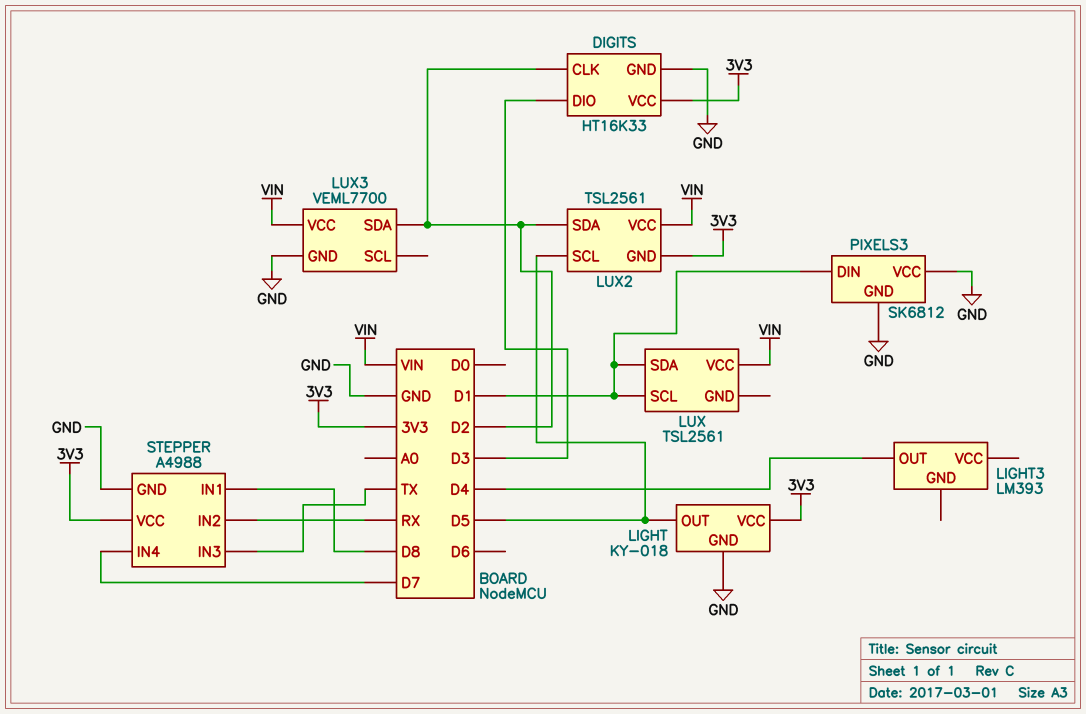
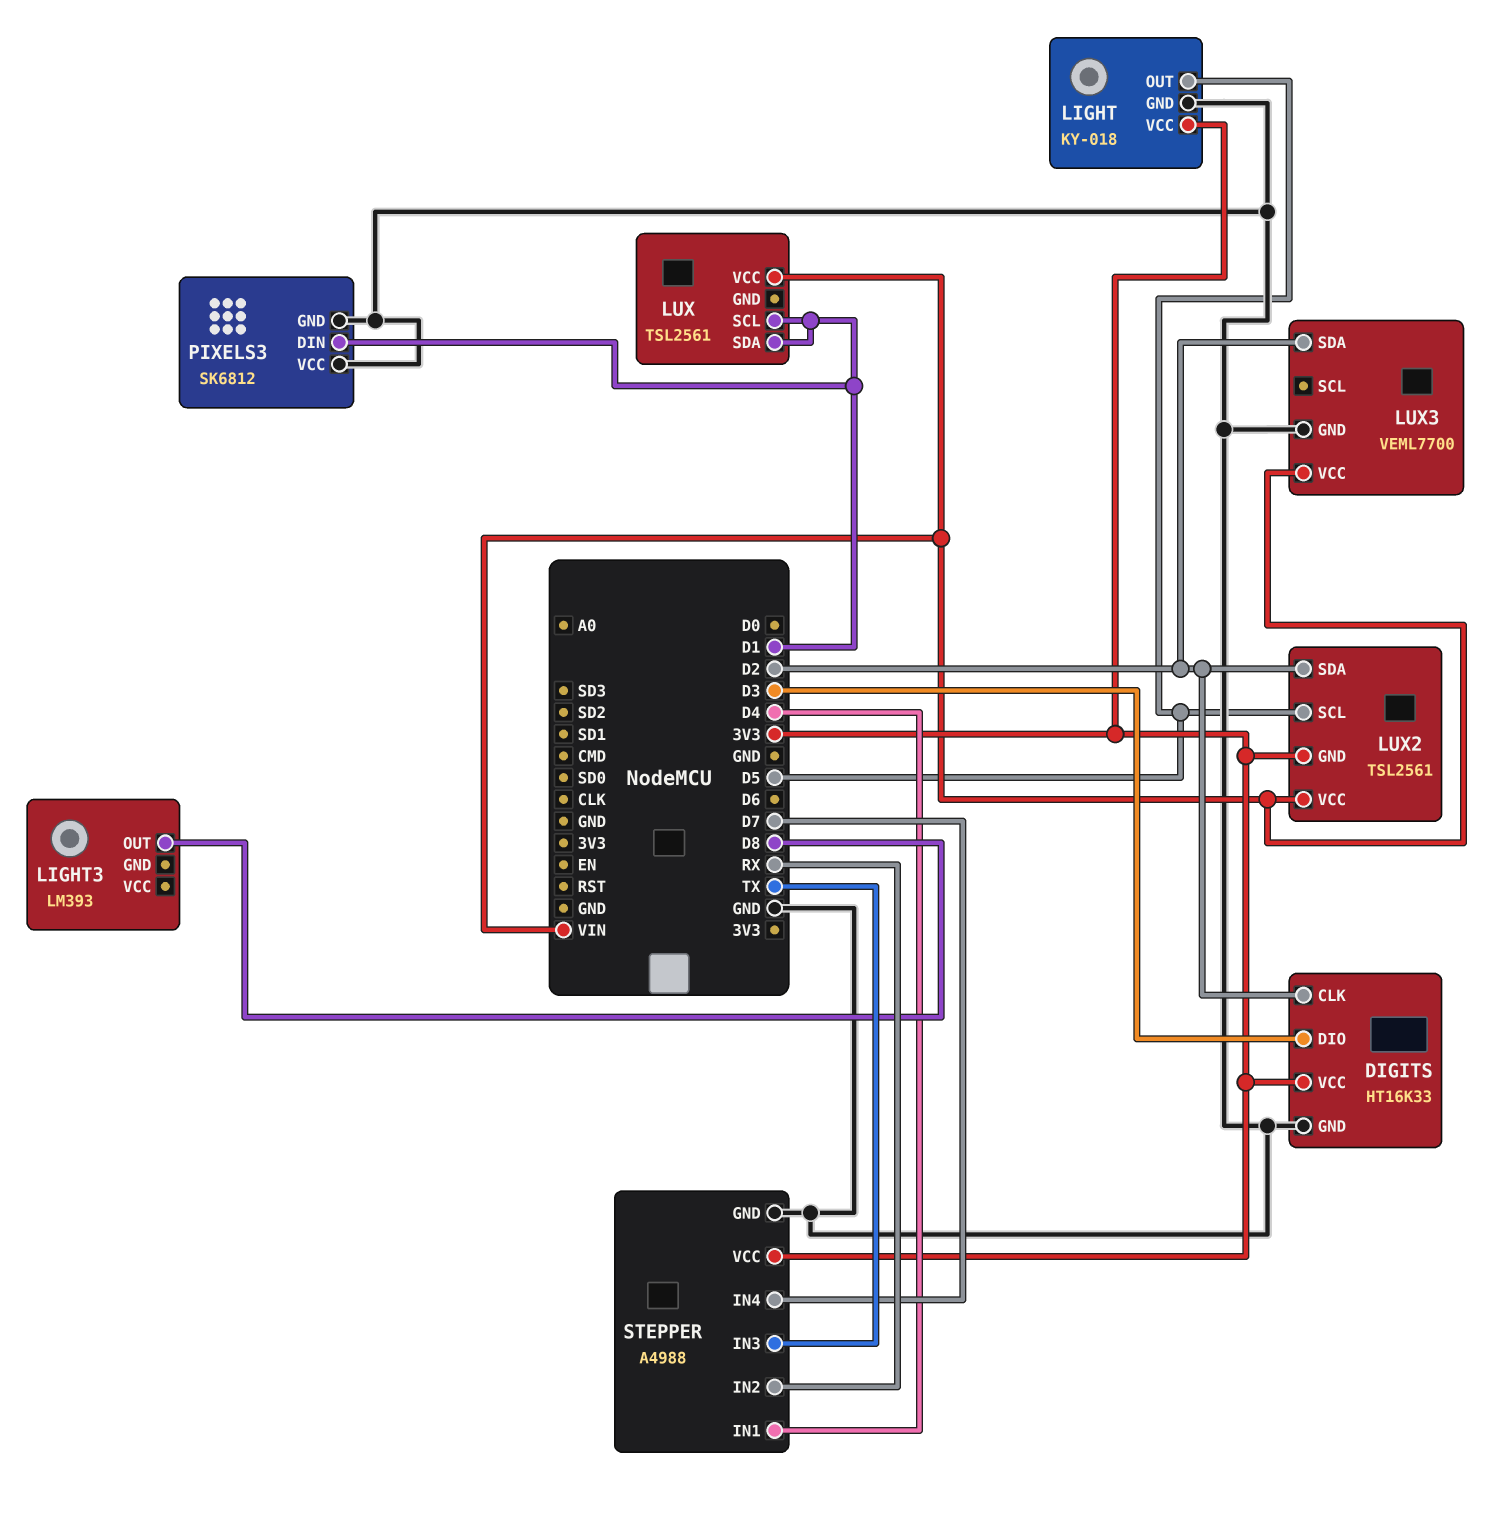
LIGHT3 pin OUT: D4 -> D8
STEPPER pin IN1: D8 -> D4

